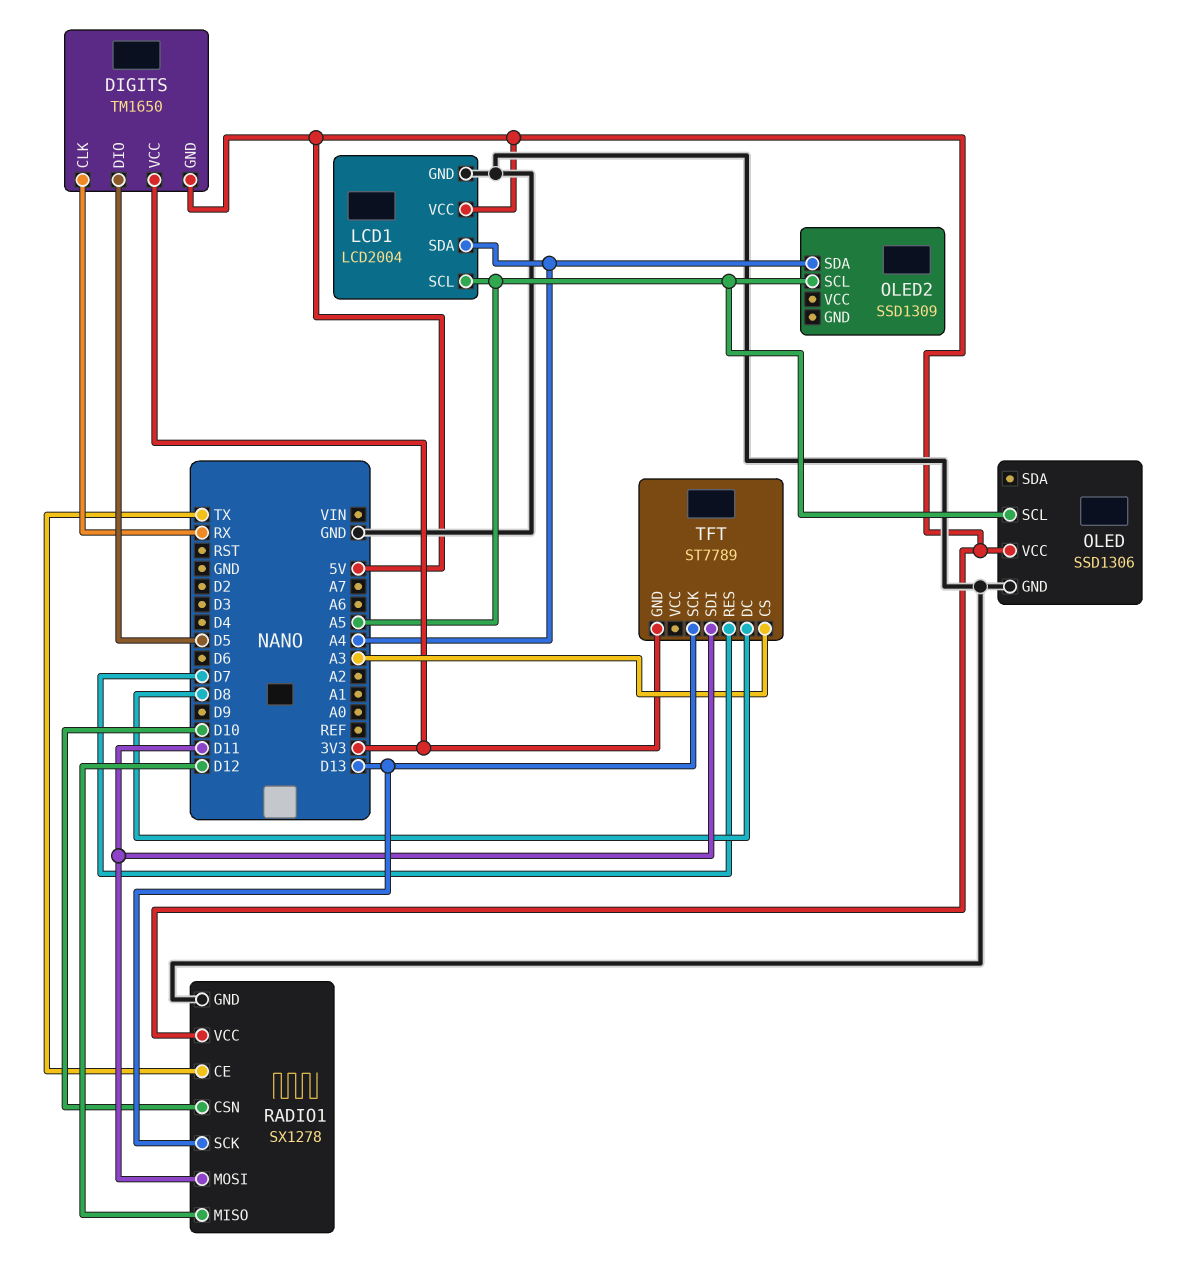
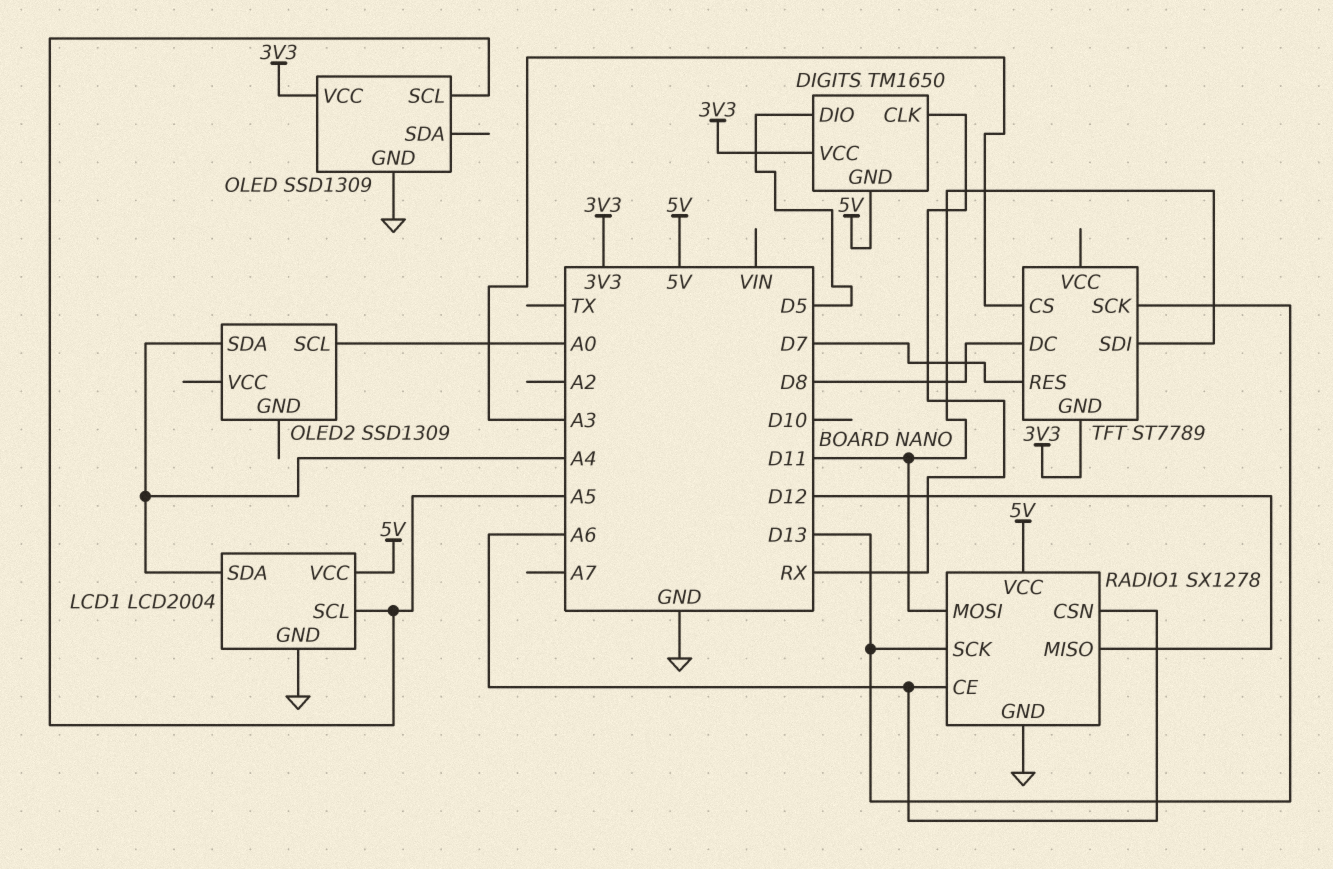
OLED: SSD1306 -> SSD1309
OLED pin VCC: 5V -> 3V3
OLED2 pin SCL: A5 -> A0
RADIO1 pin CE: TX -> A6
RADIO1 pin CSN: D10 -> A6

